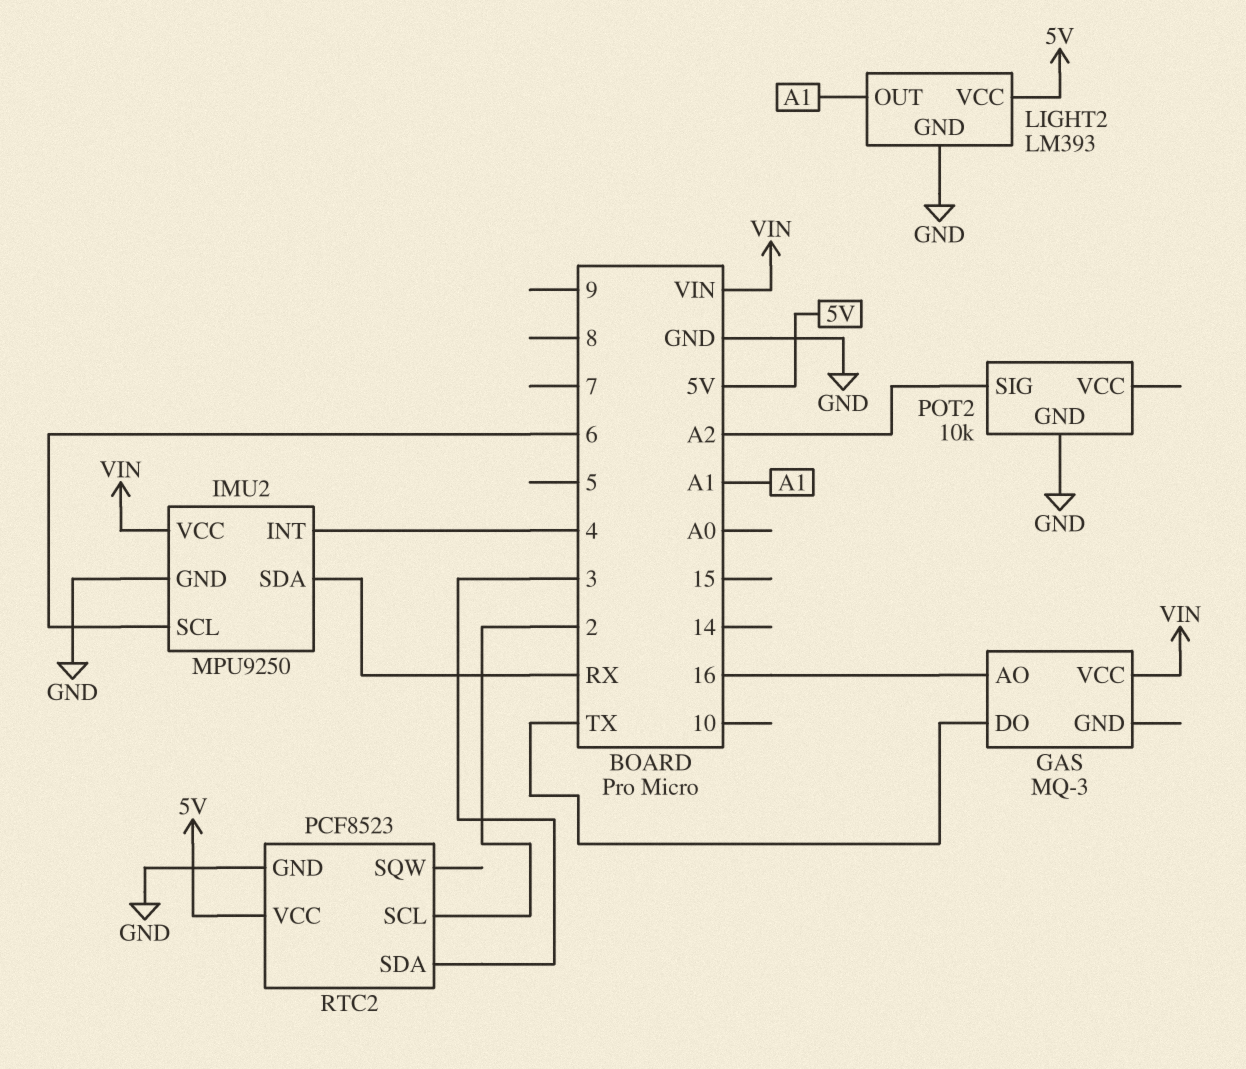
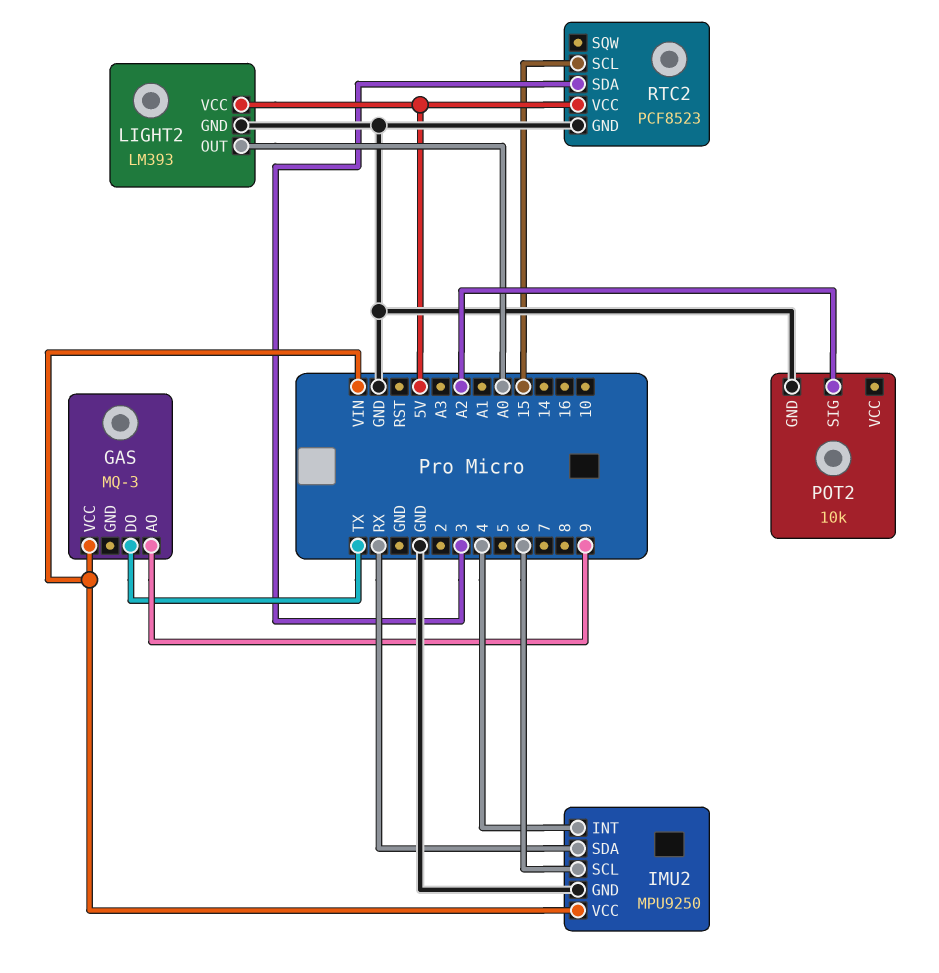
GAS pin AO: 16 -> 9
LIGHT2 pin OUT: A1 -> A0
RTC2 pin SCL: 2 -> 15

